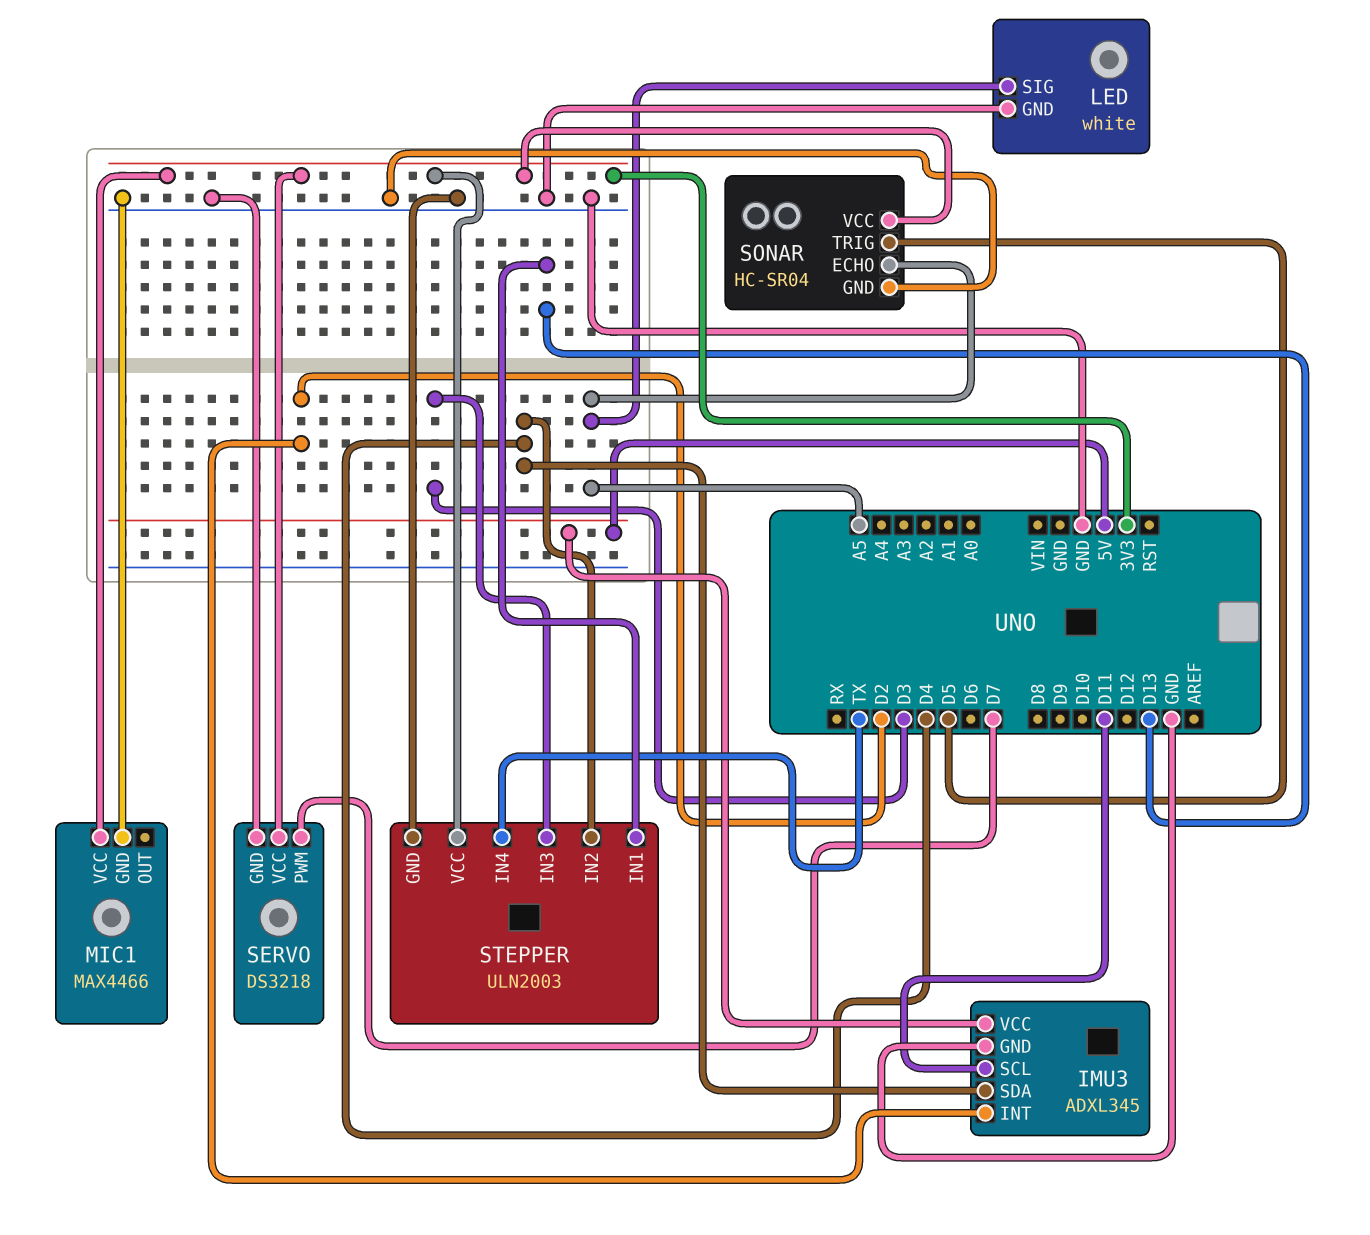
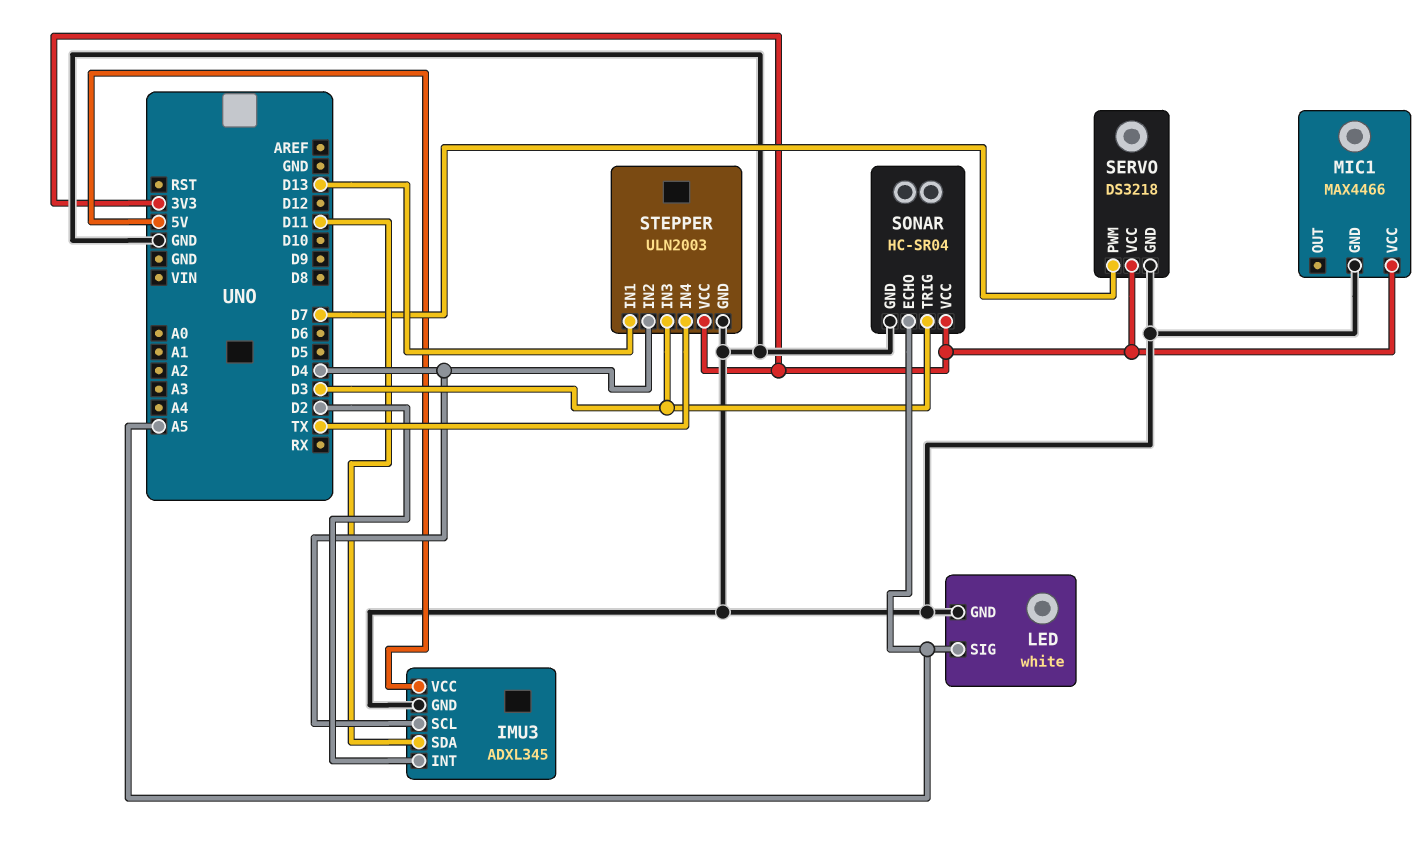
IMU3 pin SCL: D11 -> D4
IMU3 pin SDA: D4 -> D11
SONAR pin TRIG: D5 -> D3

